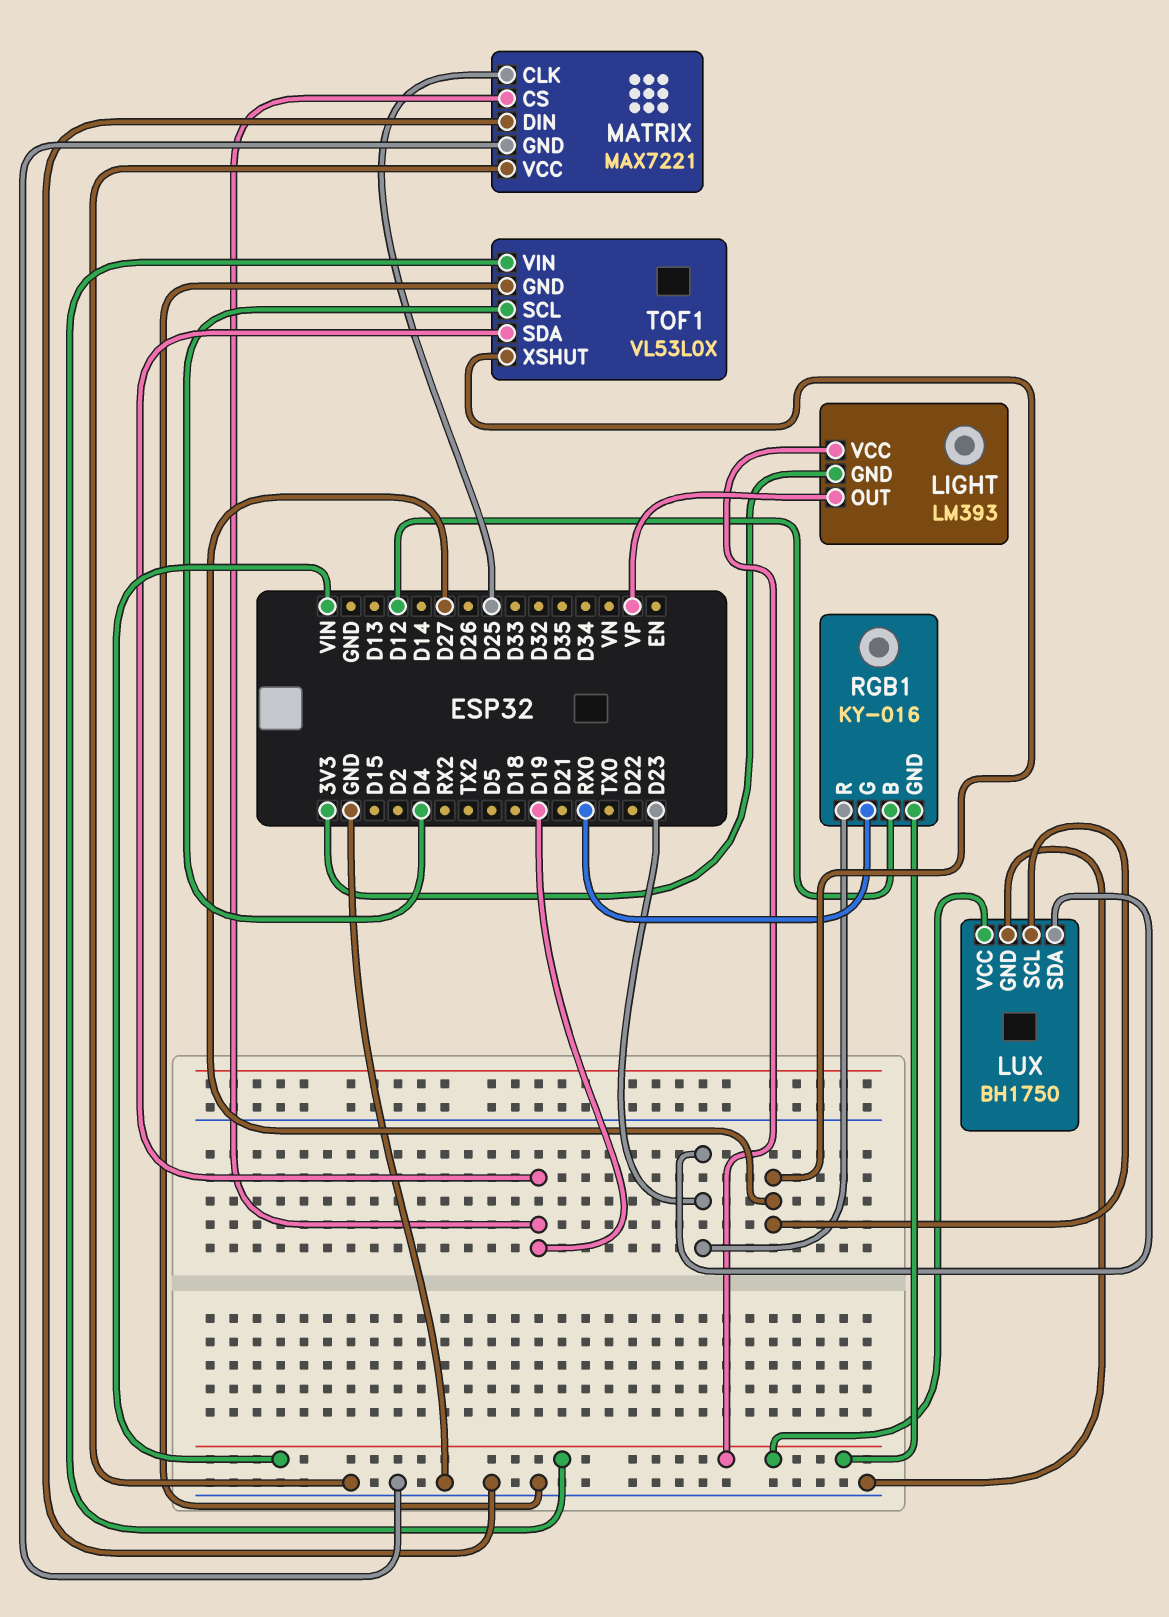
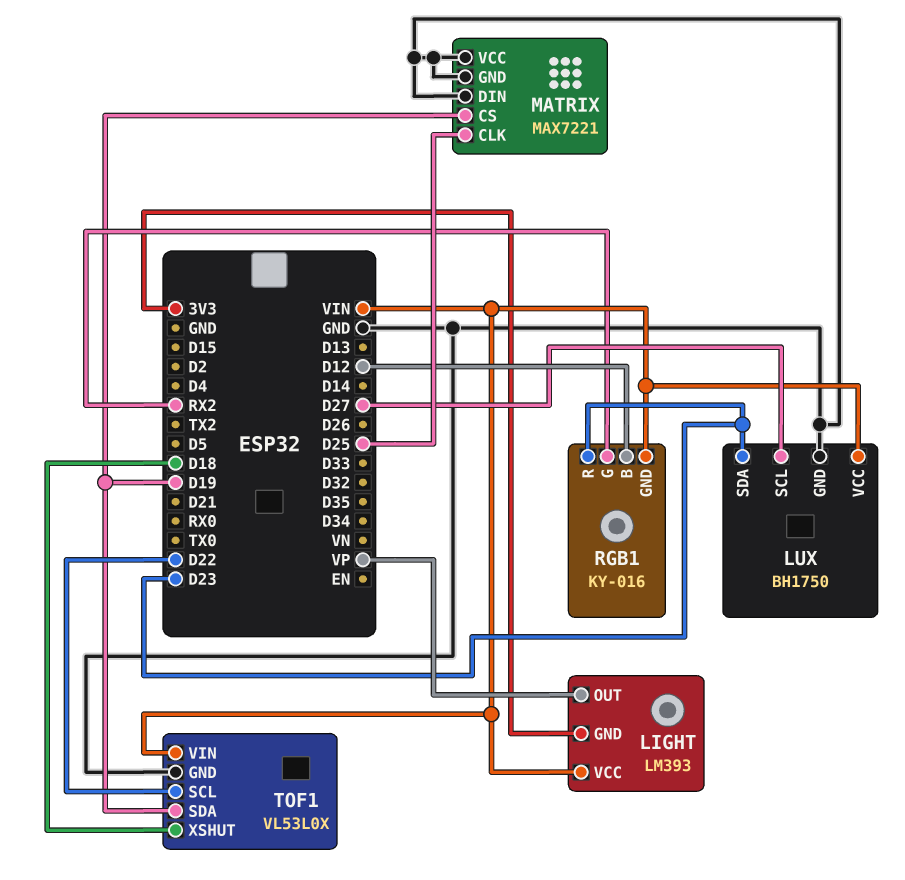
RGB1 pin G: RX0 -> RX2
TOF1 pin SCL: D4 -> D22
TOF1 pin XSHUT: D27 -> D18

